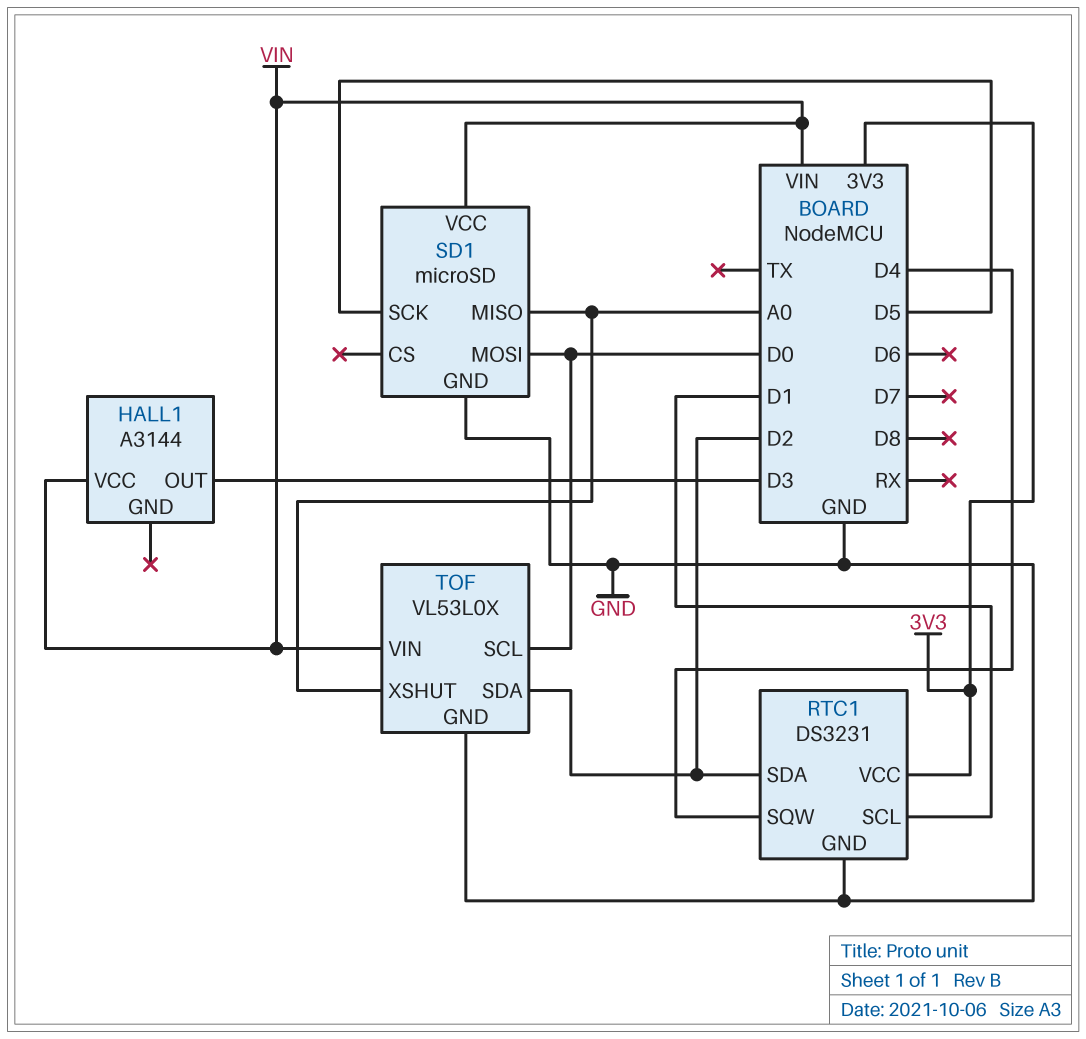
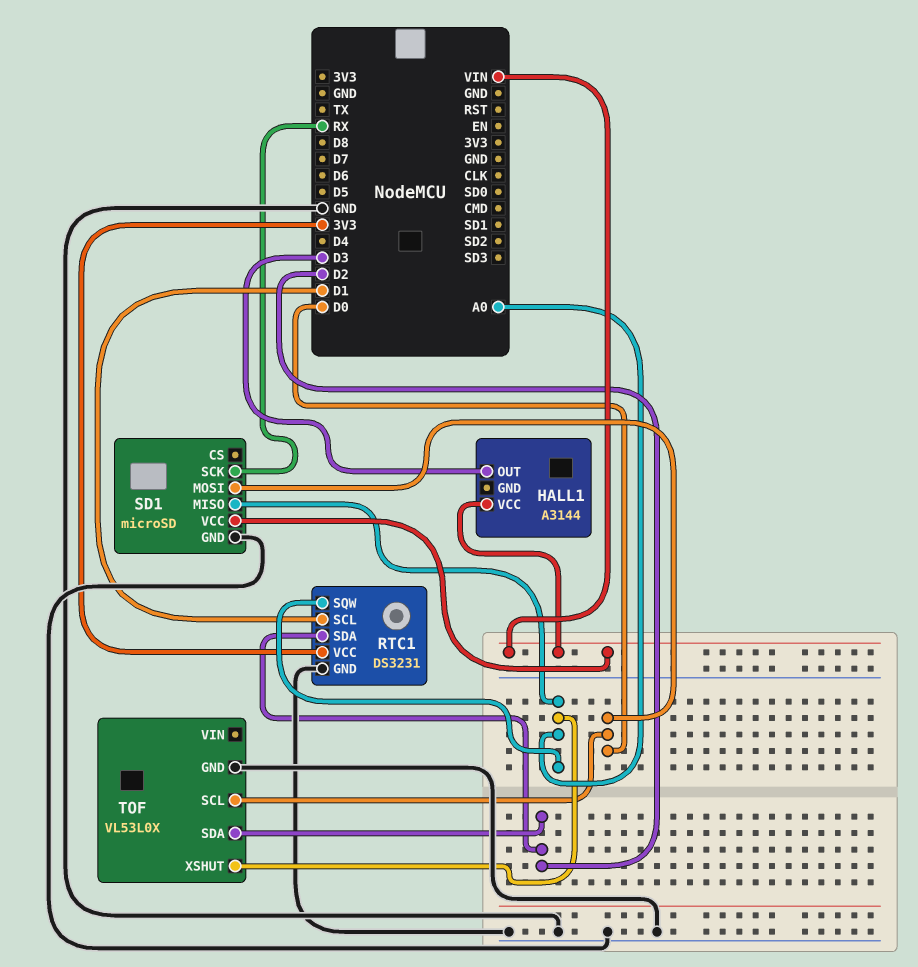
RTC1 pin SQW: D4 -> A0
SD1 pin SCK: D5 -> RX
TOF pin VIN: VIN -> none

